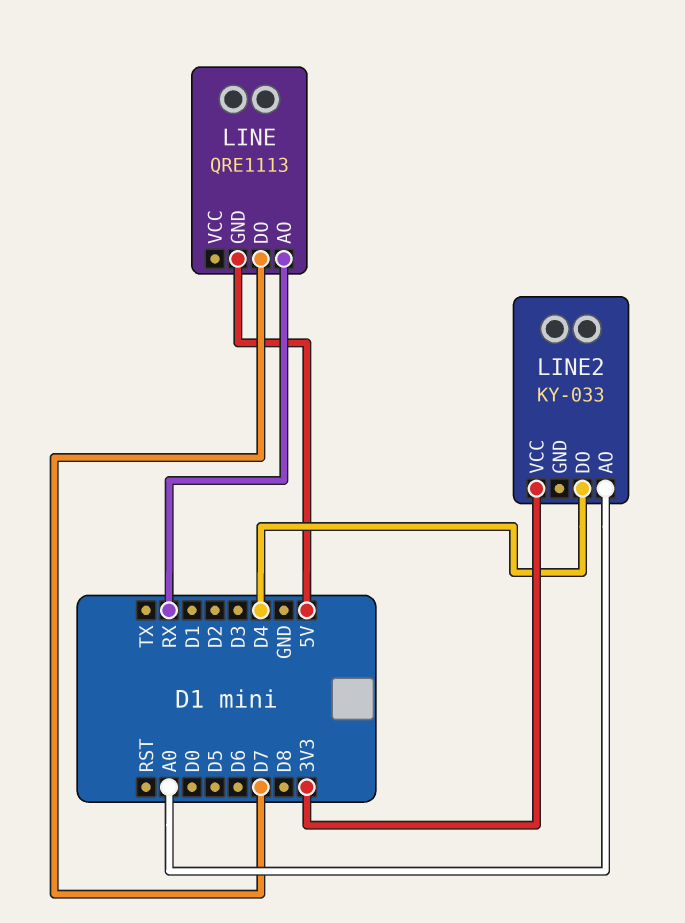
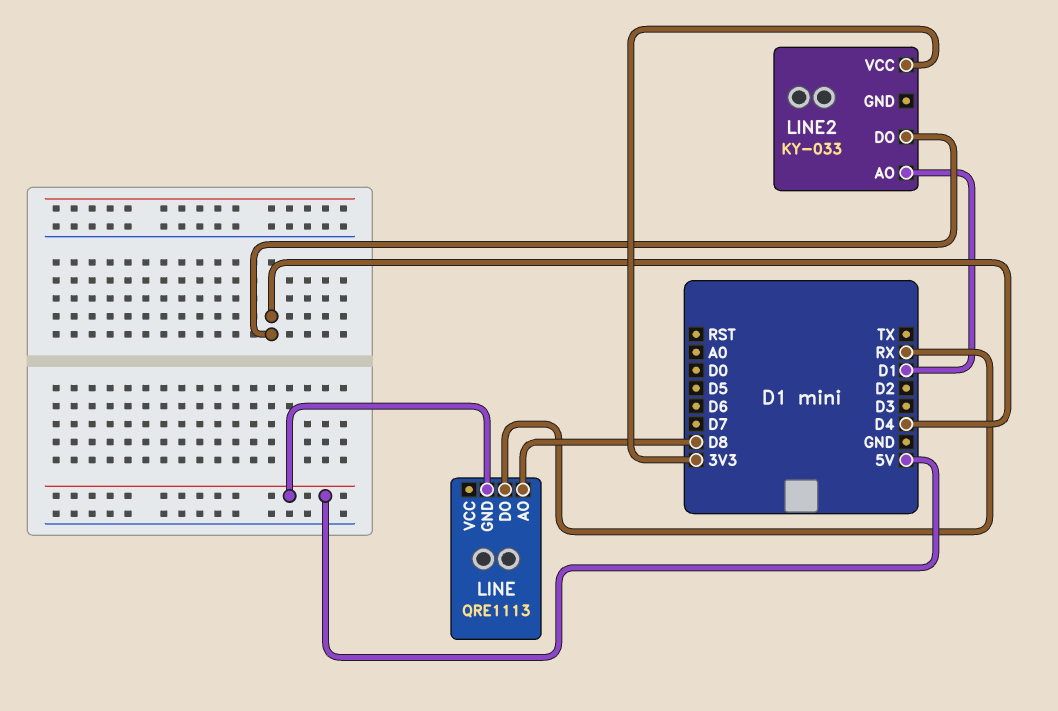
LINE pin AO: RX -> D8
LINE pin DO: D7 -> RX
LINE2 pin AO: A0 -> D1

